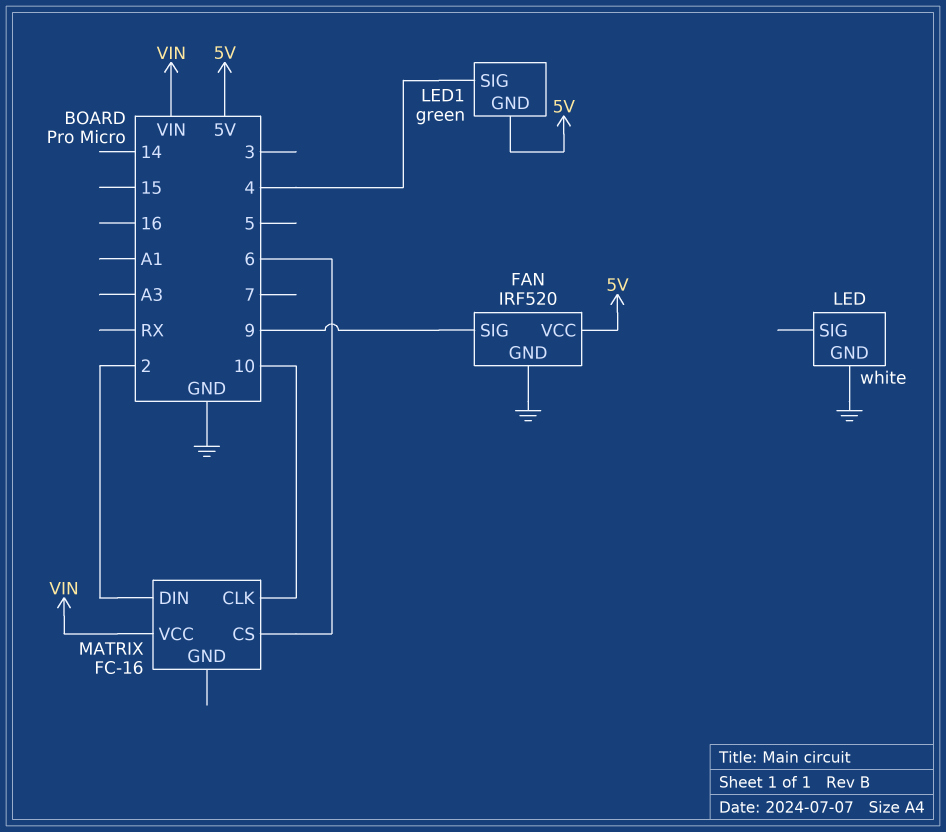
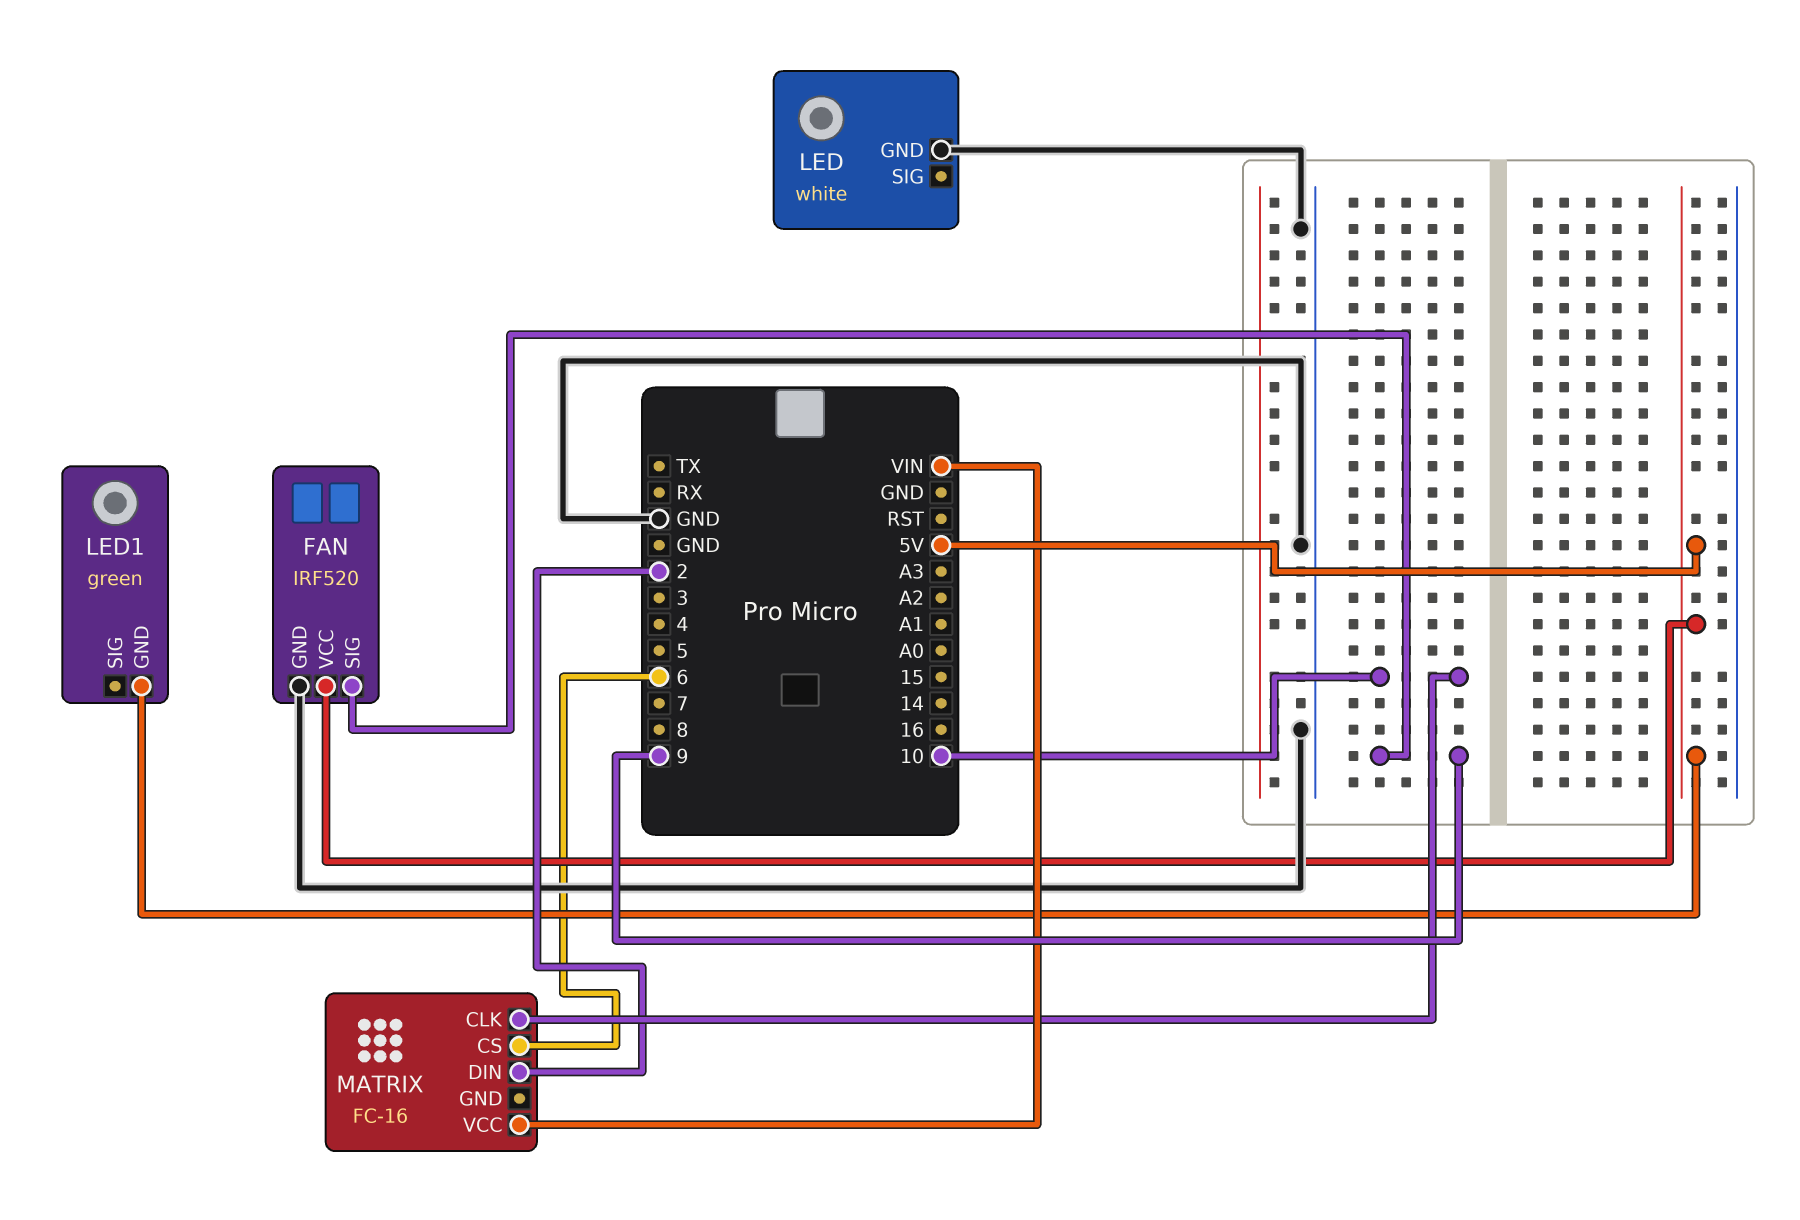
LED1 pin SIG: 4 -> none

